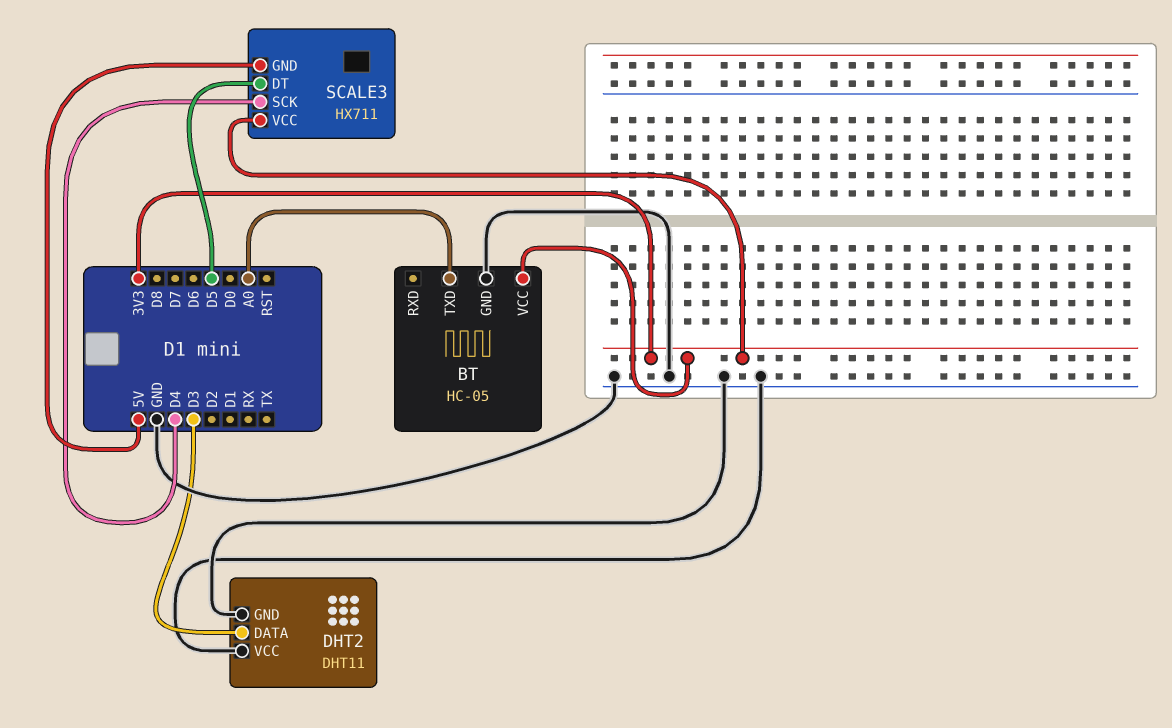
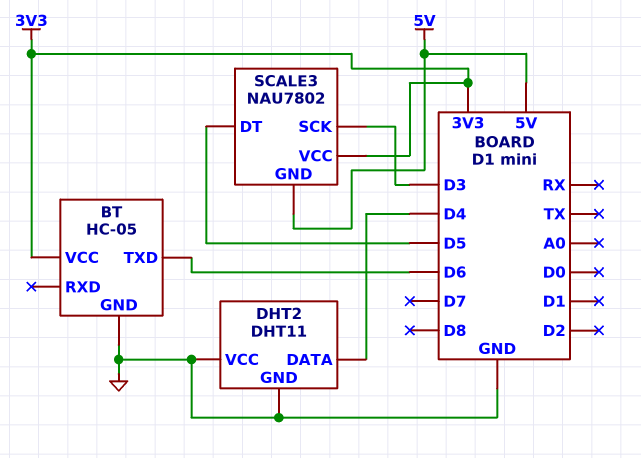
BT pin TXD: A0 -> D6
DHT2 pin DATA: D3 -> D4
SCALE3: HX711 -> NAU7802
SCALE3 pin SCK: D4 -> D3

